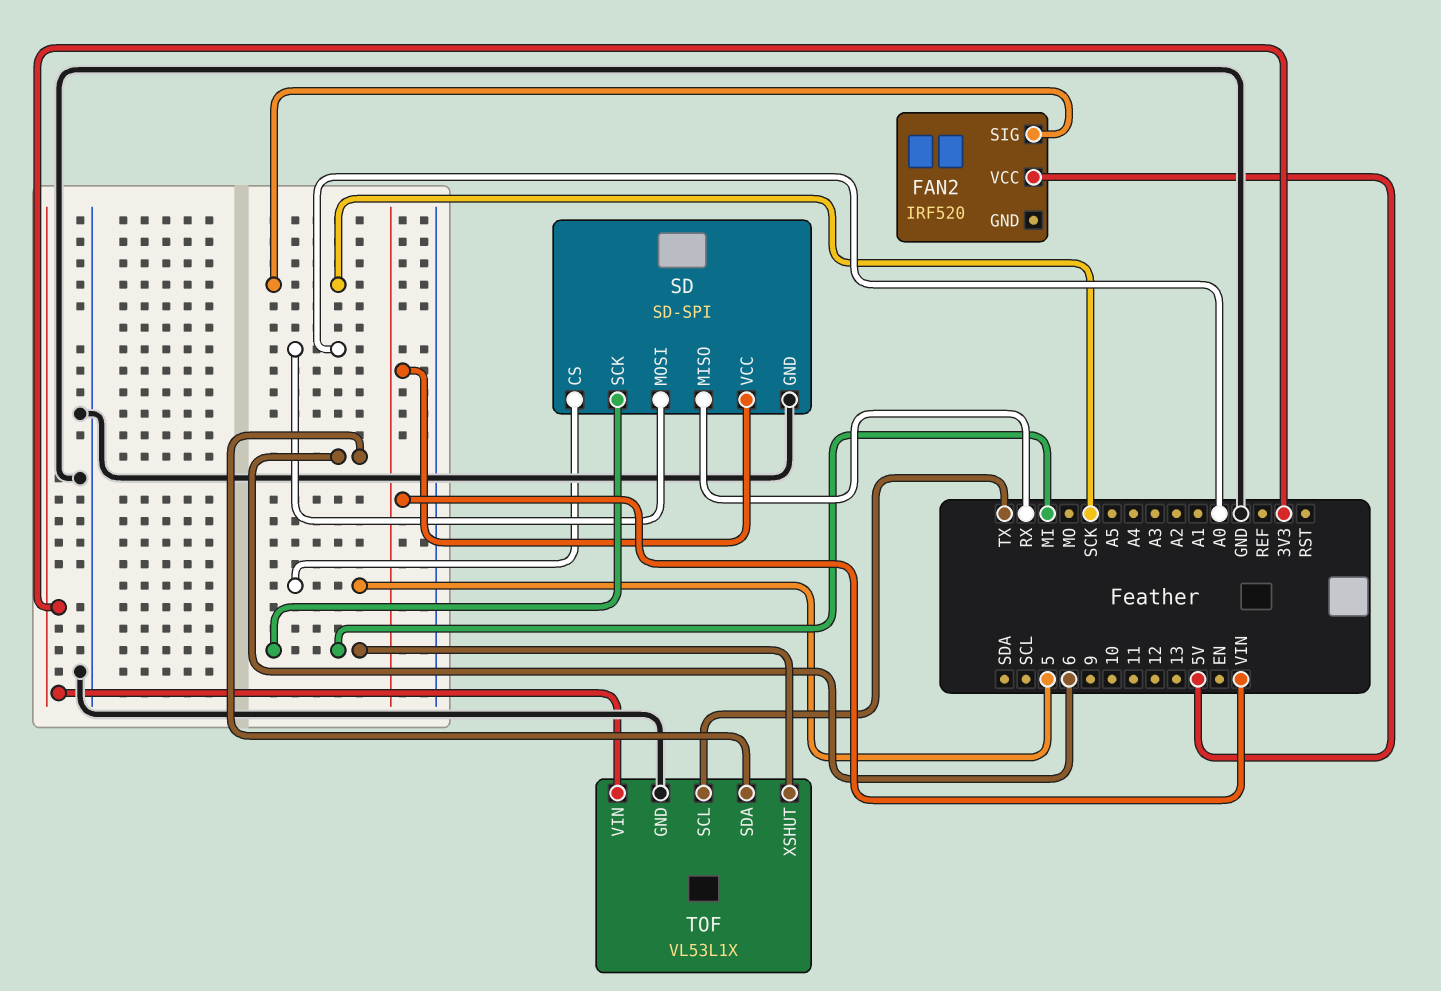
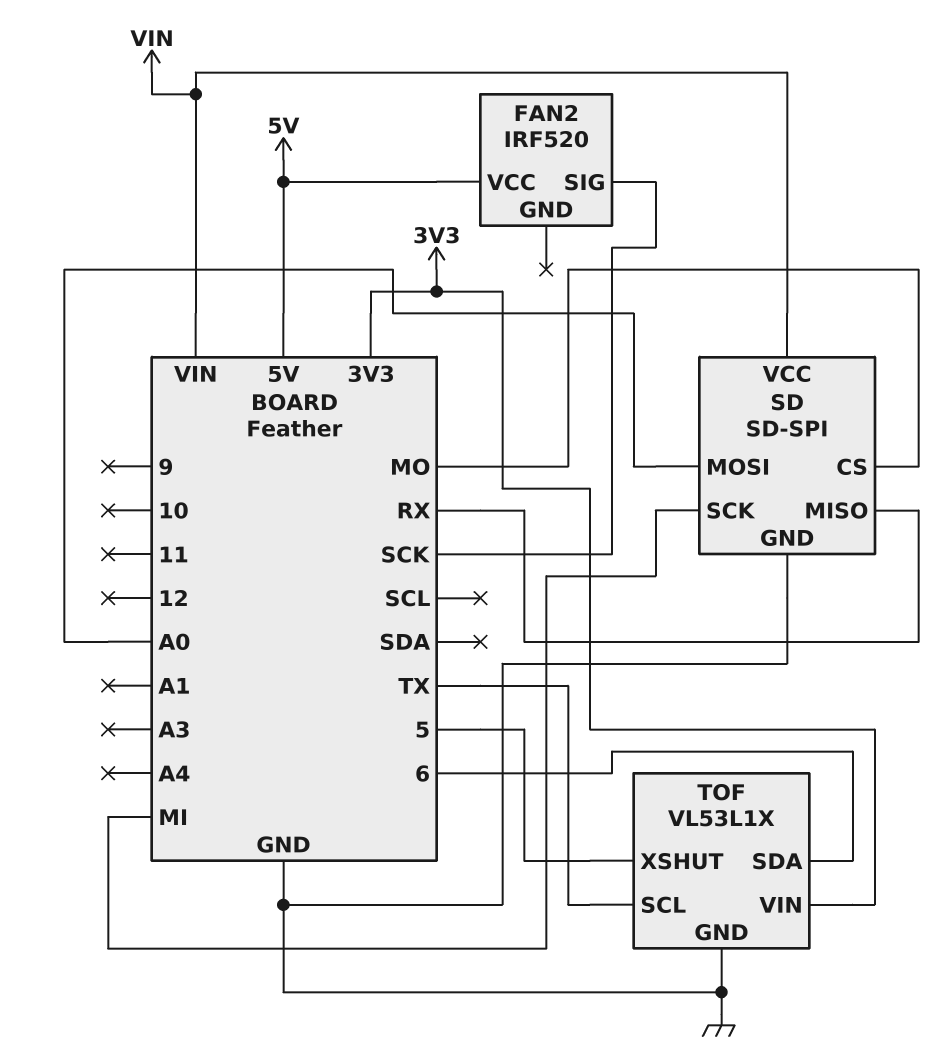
SD pin CS: 5 -> MO
TOF pin XSHUT: MI -> 5

